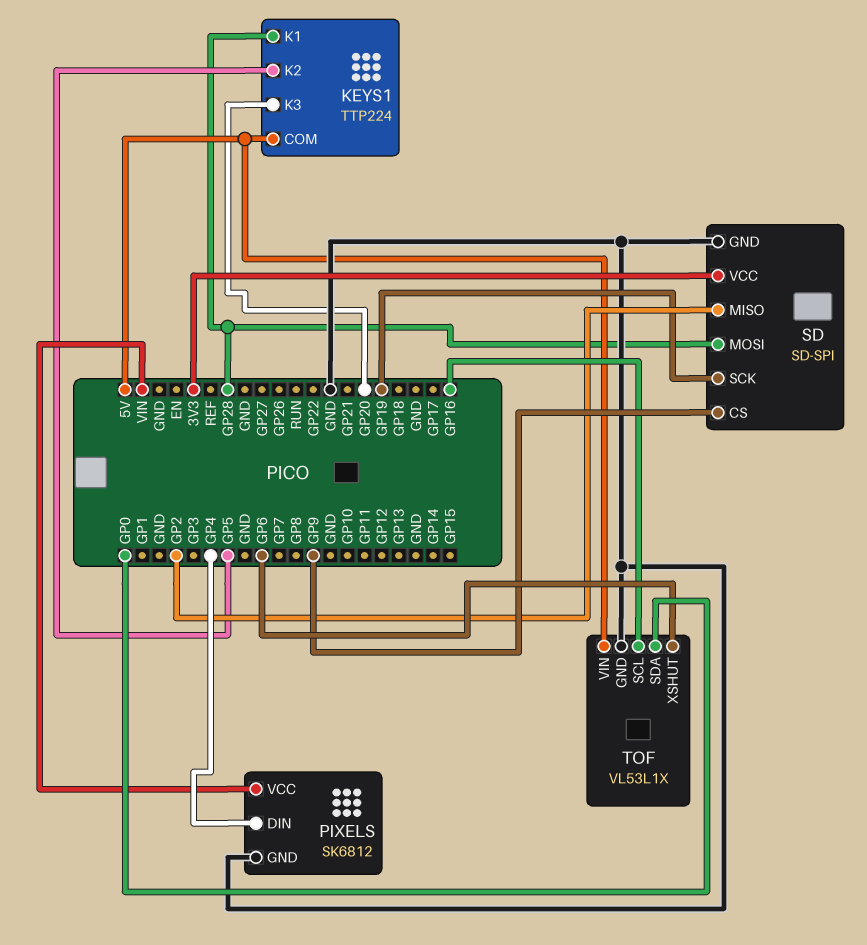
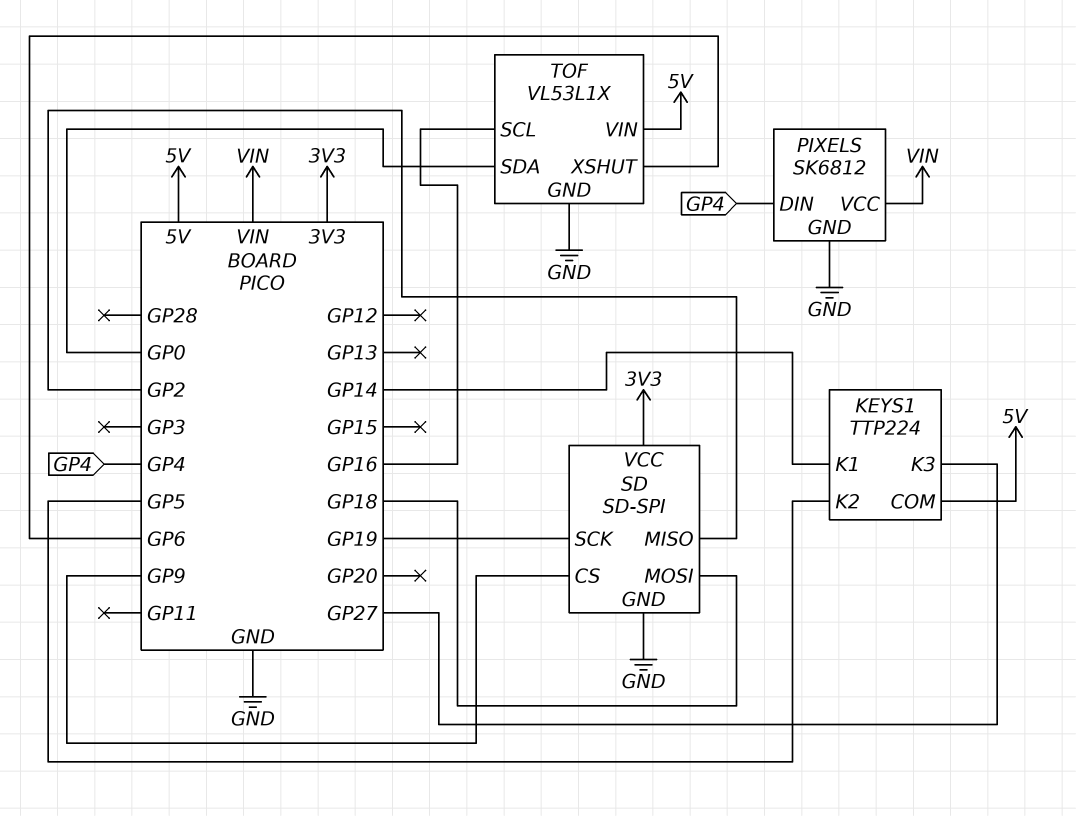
KEYS1 pin K1: GP28 -> GP14
KEYS1 pin K3: GP20 -> GP27
SD pin MOSI: GP28 -> GP18

